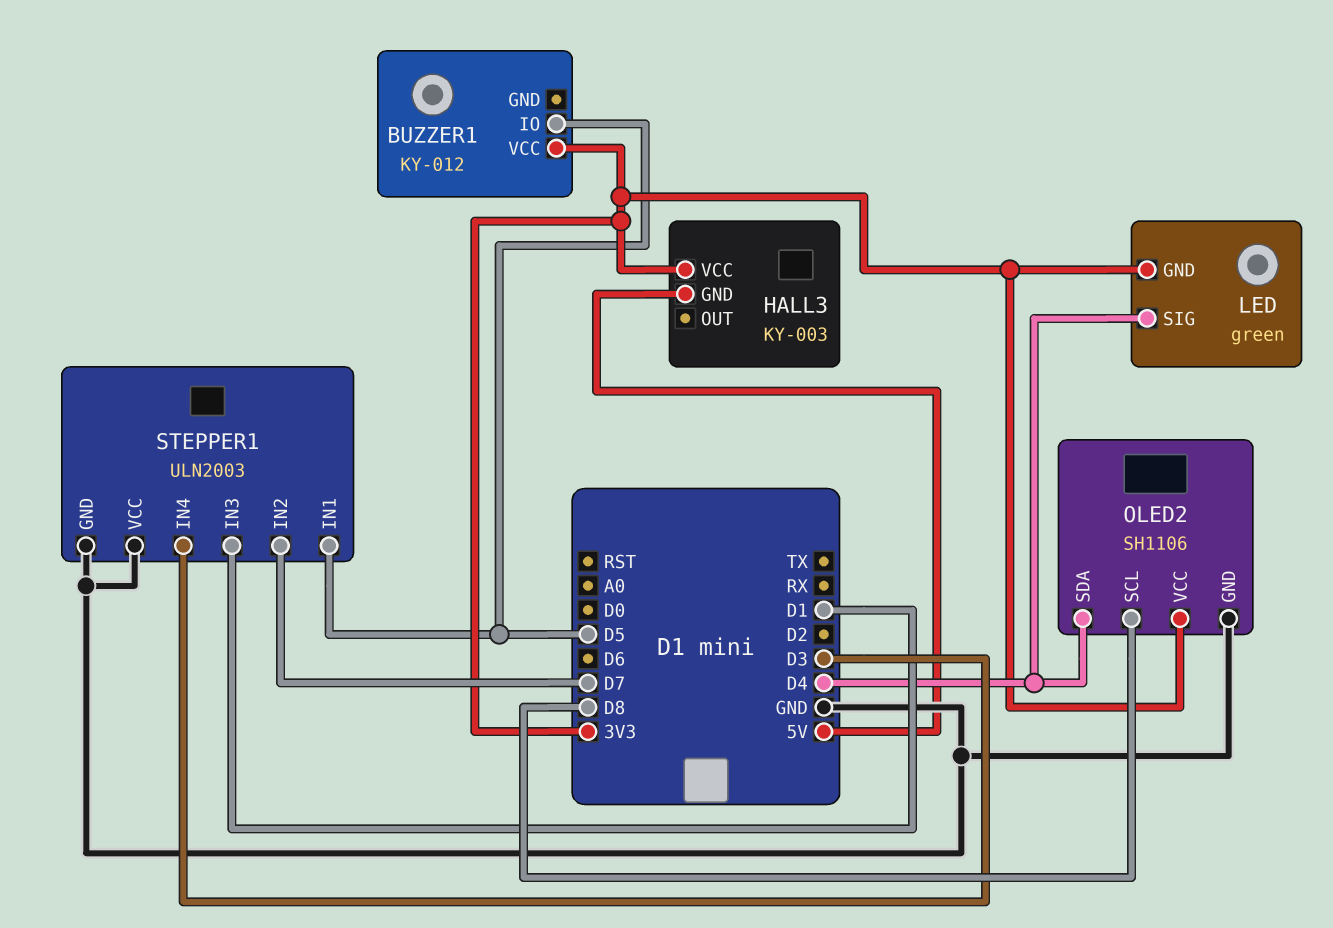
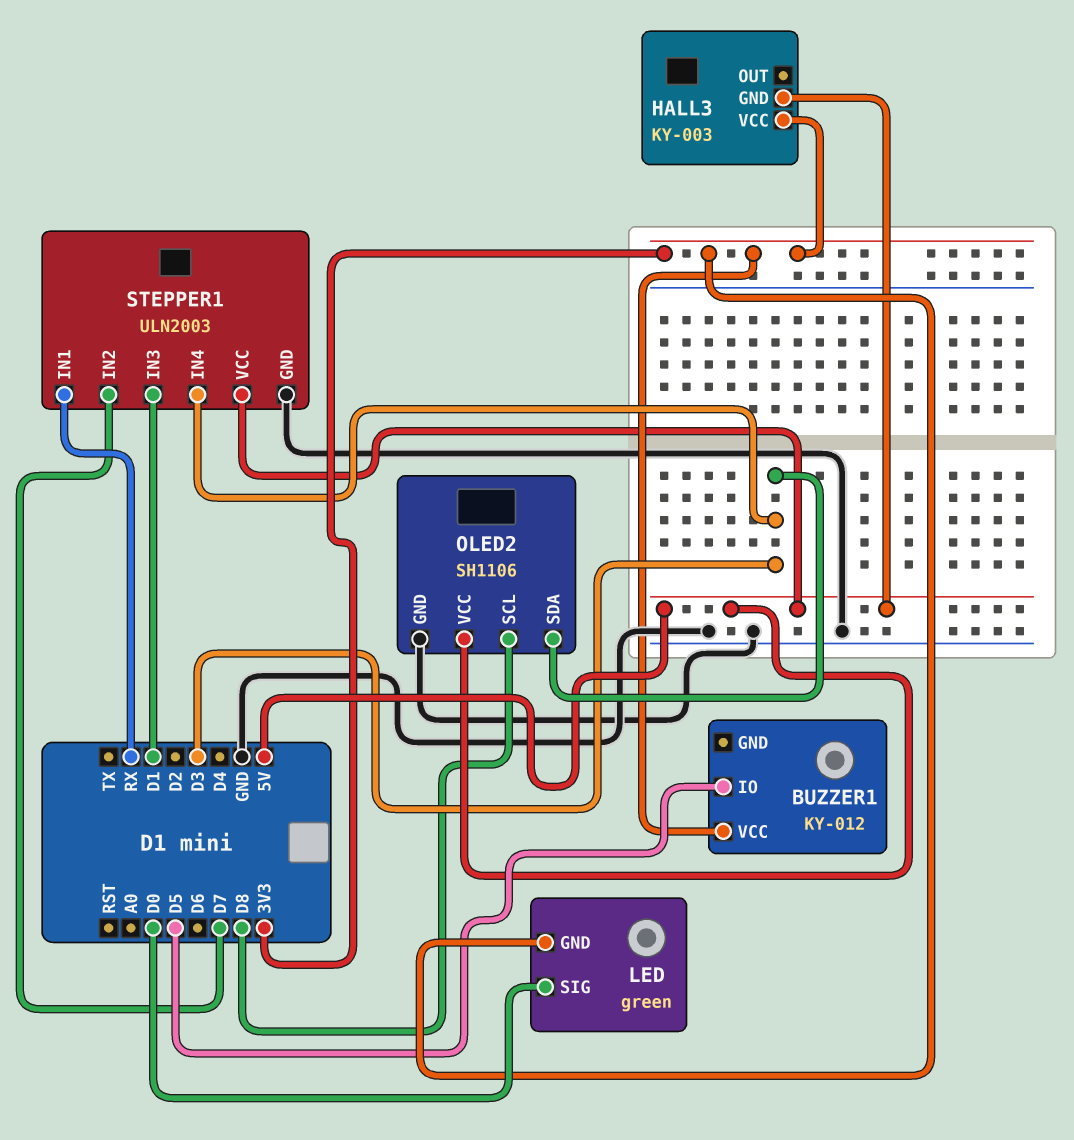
LED pin SIG: D4 -> D0
OLED2 pin SDA: D4 -> D3
OLED2 pin VCC: 3V3 -> 5V
STEPPER1 pin IN1: D5 -> RX
STEPPER1 pin VCC: GND -> 5V

